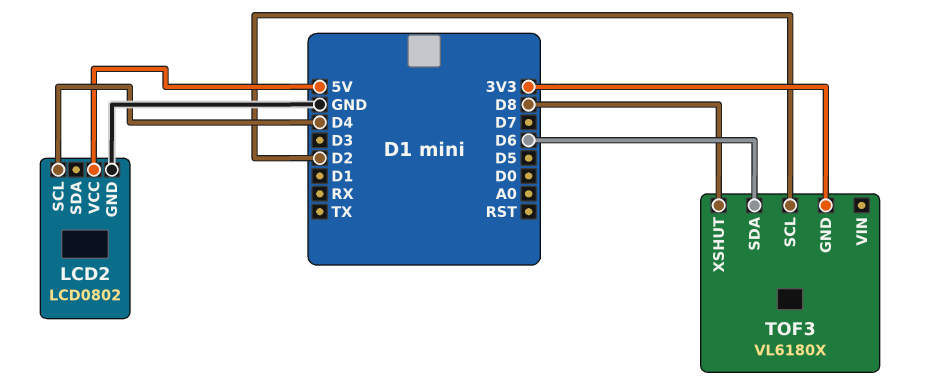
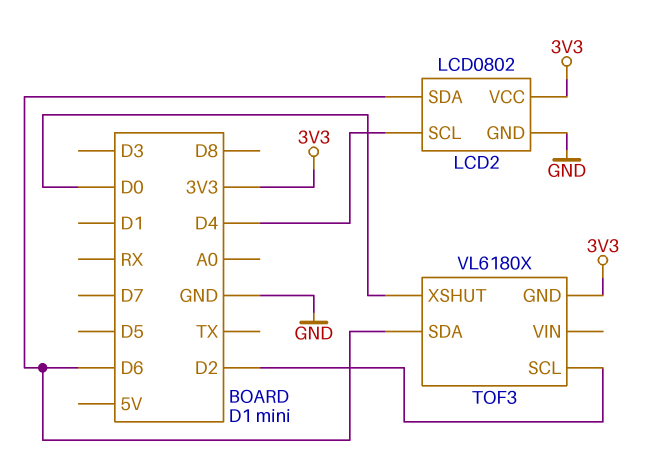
LCD2 pin SDA: none -> D6
LCD2 pin VCC: 5V -> 3V3
TOF3 pin XSHUT: D8 -> D0

